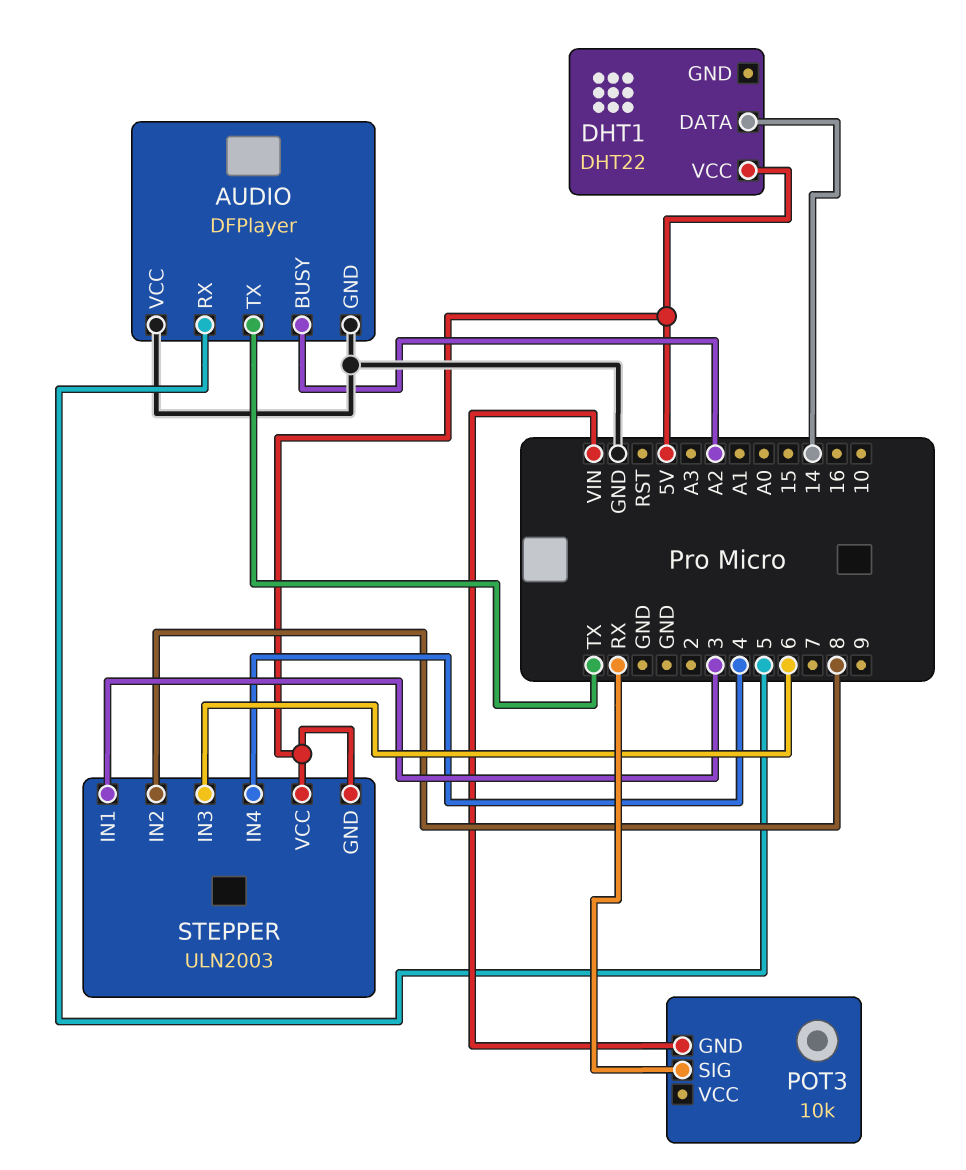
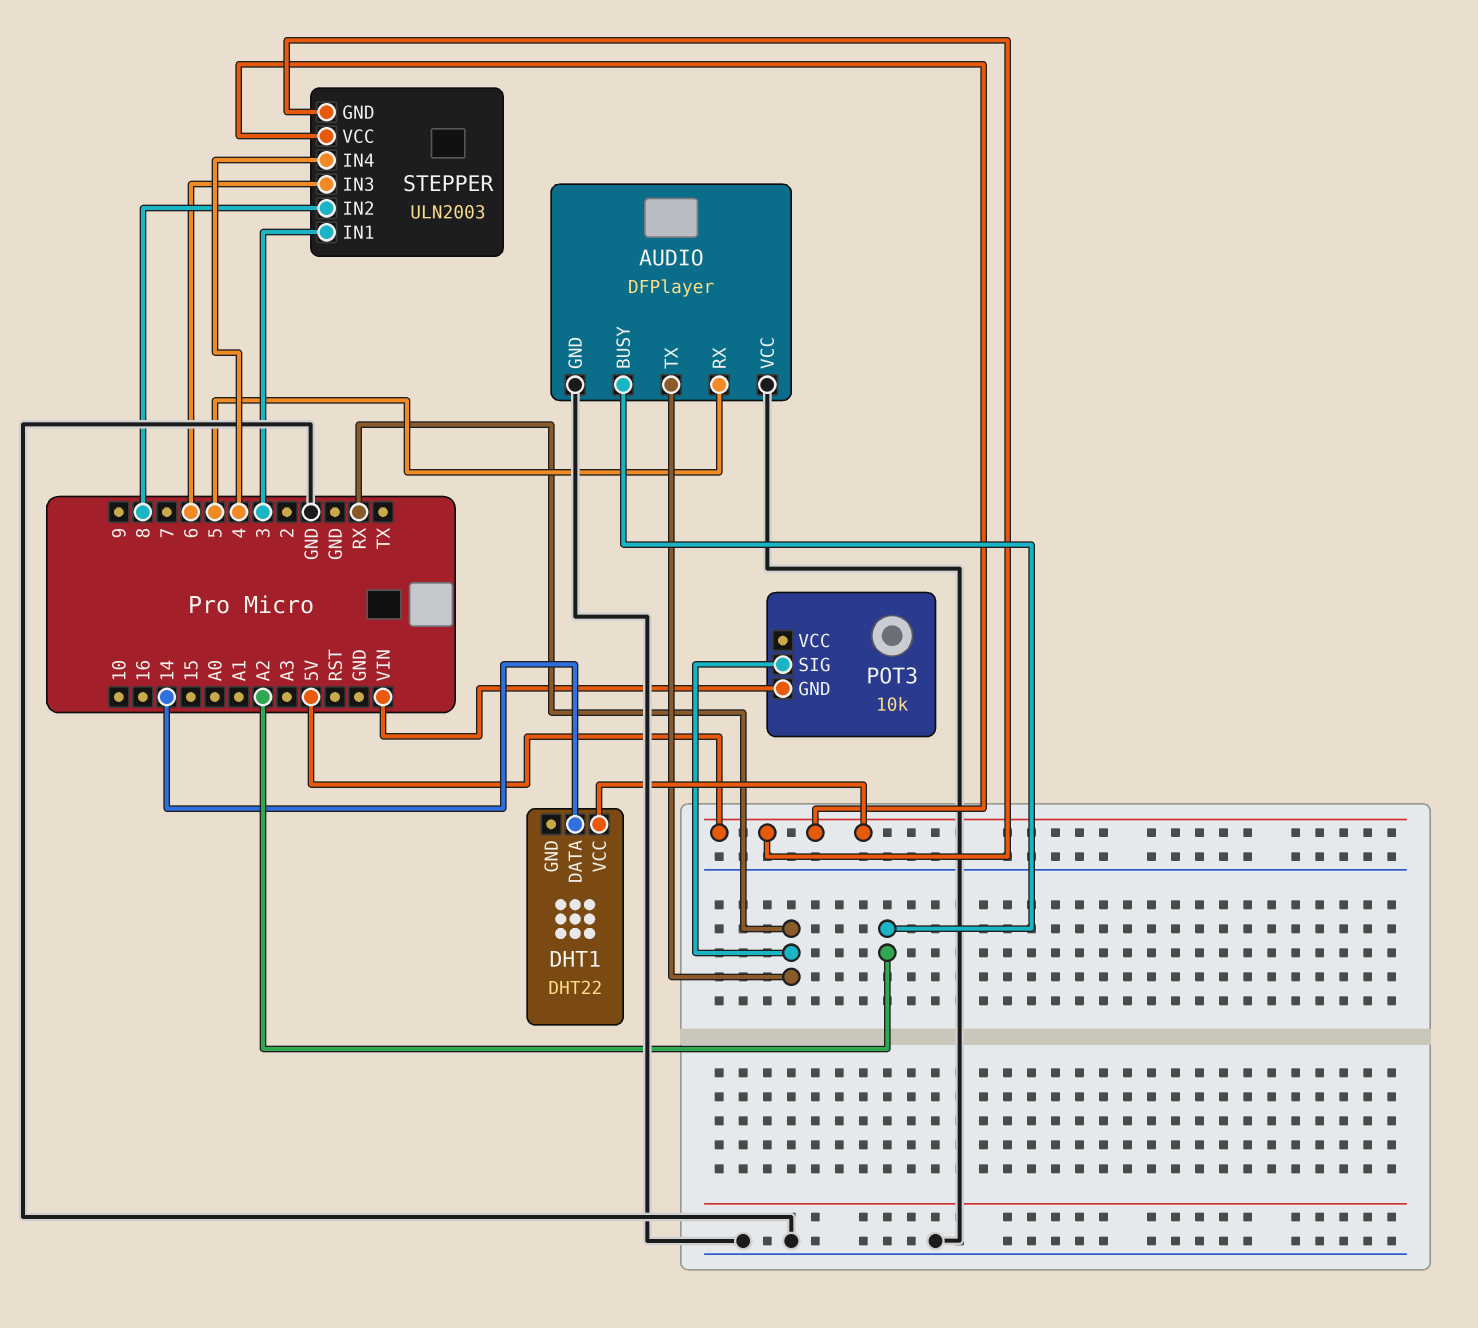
AUDIO pin TX: TX -> RX

